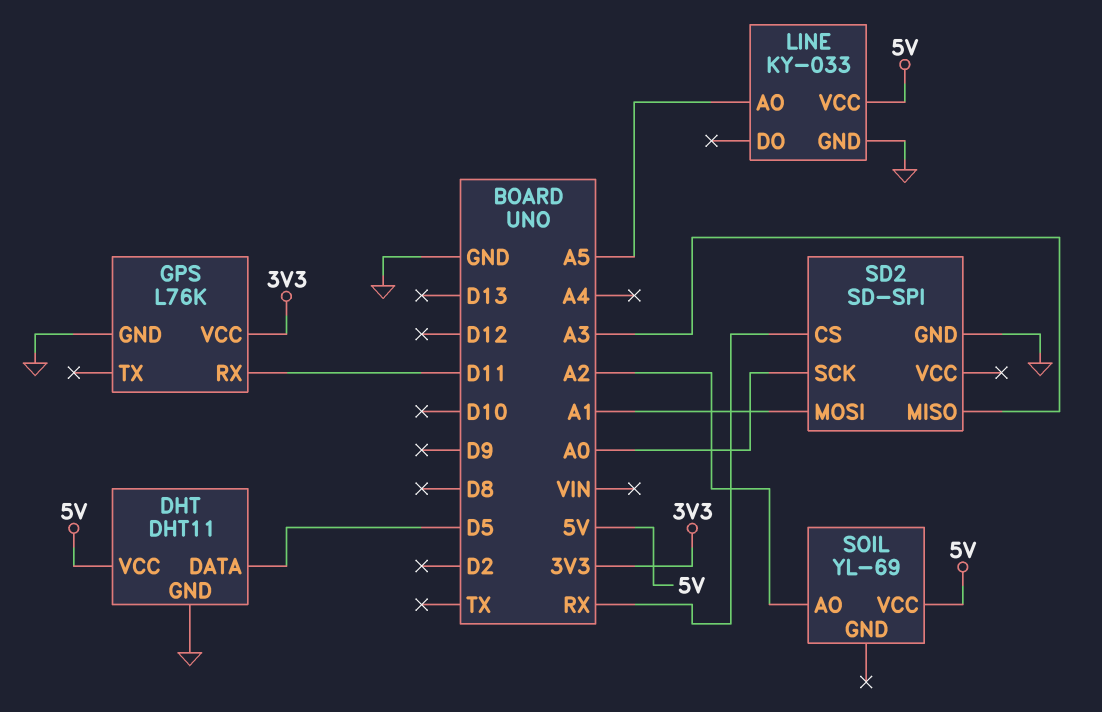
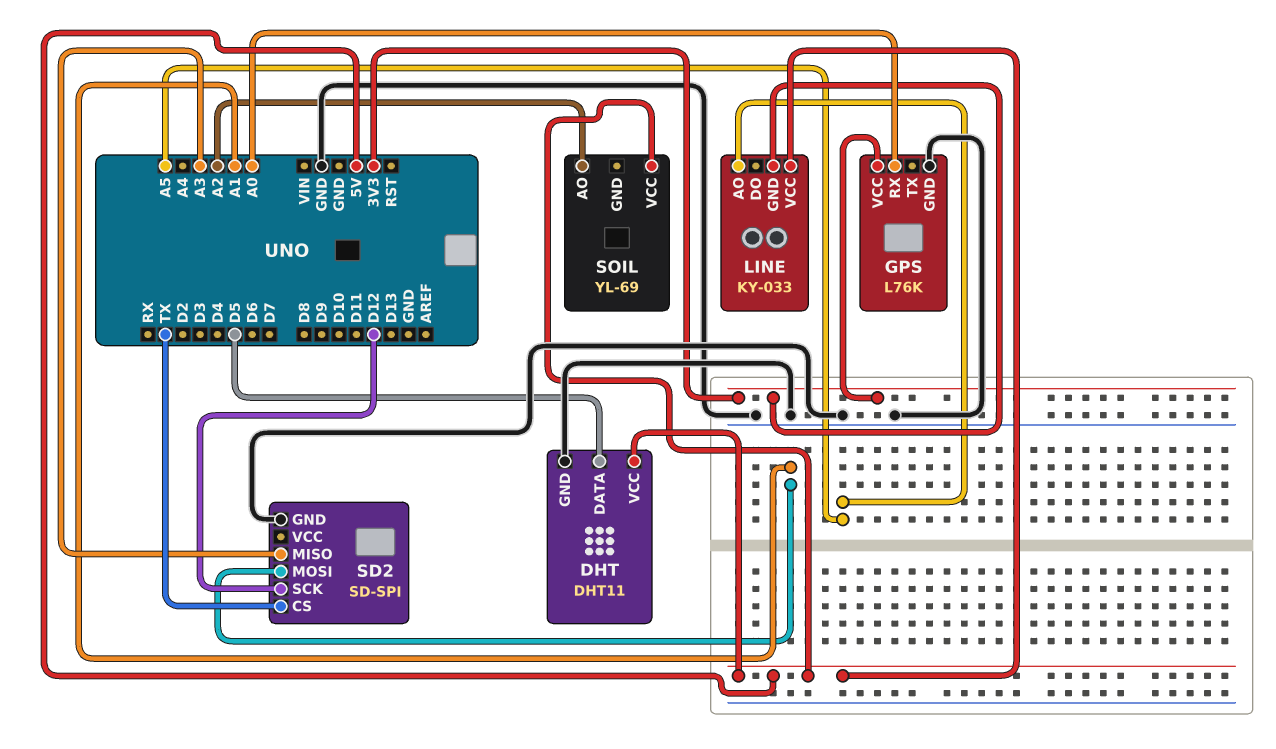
GPS pin RX: D11 -> A0
LINE pin GND: GND -> 3V3
SD2 pin CS: RX -> TX
SD2 pin SCK: A0 -> D12

